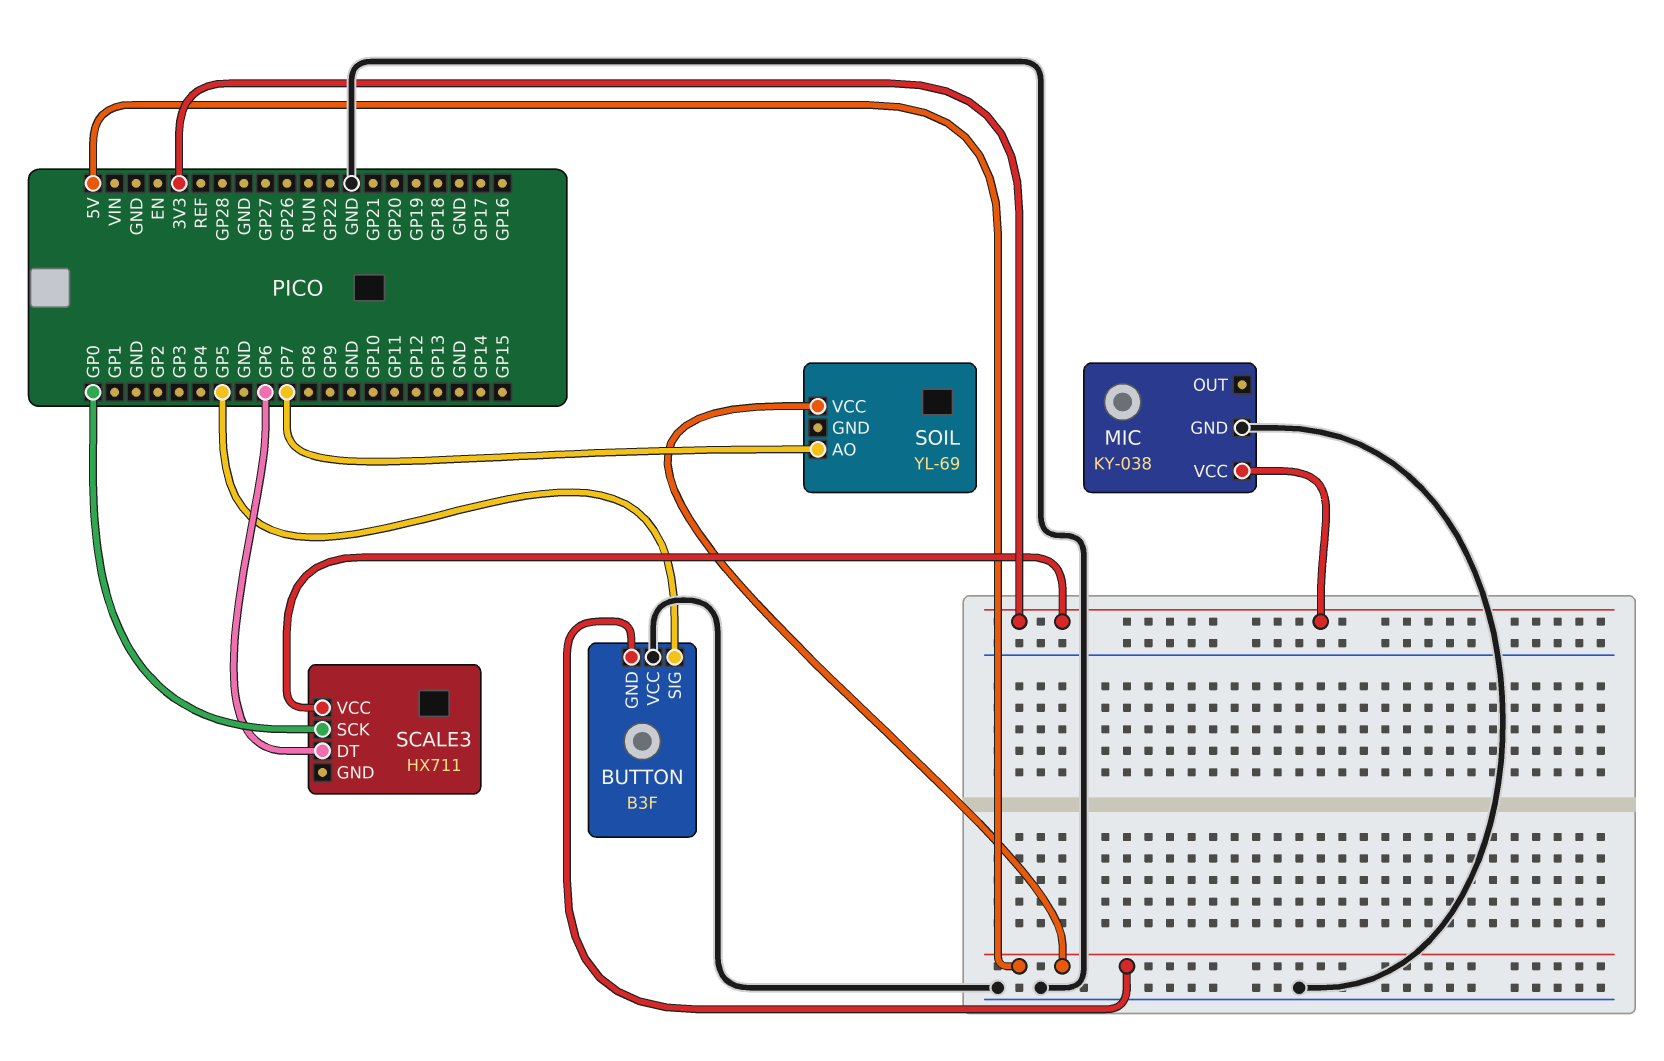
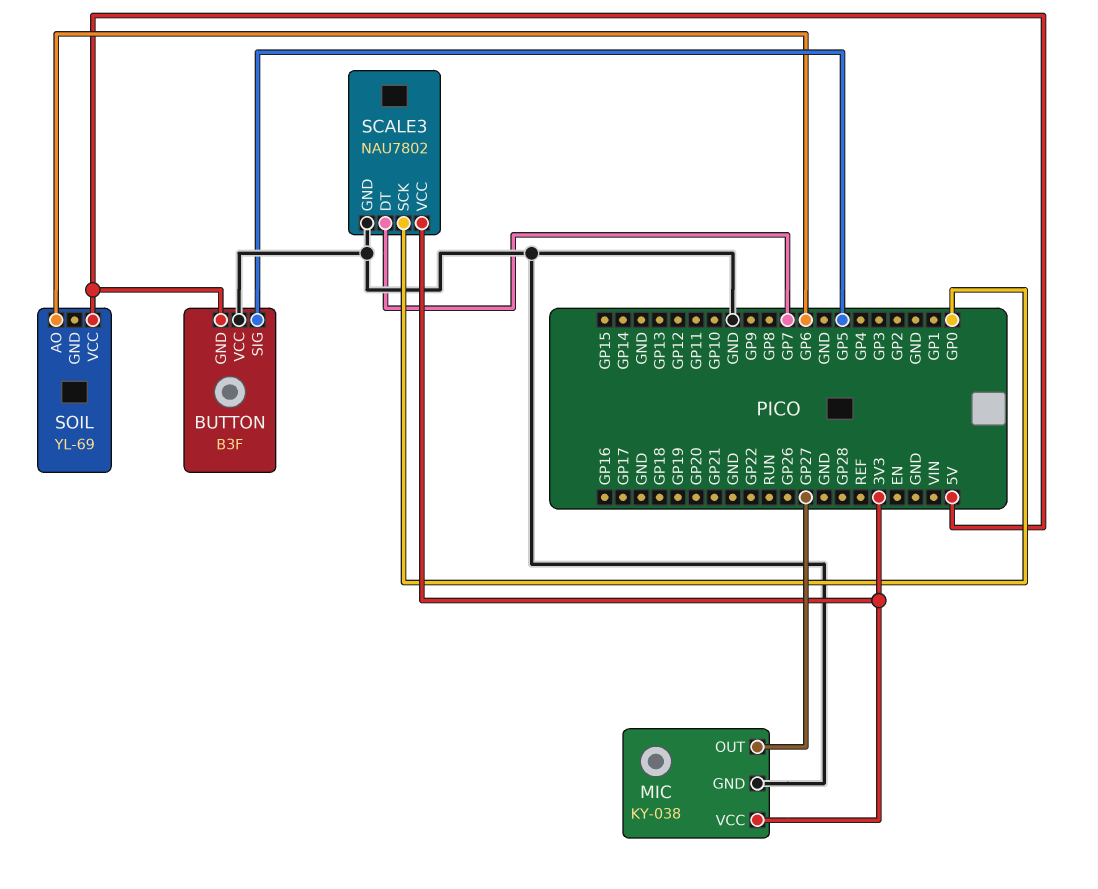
MIC pin OUT: none -> GP27
SCALE3: HX711 -> NAU7802
SCALE3 pin DT: GP6 -> GP7
SCALE3 pin GND: none -> GND
SOIL pin AO: GP7 -> GP6

